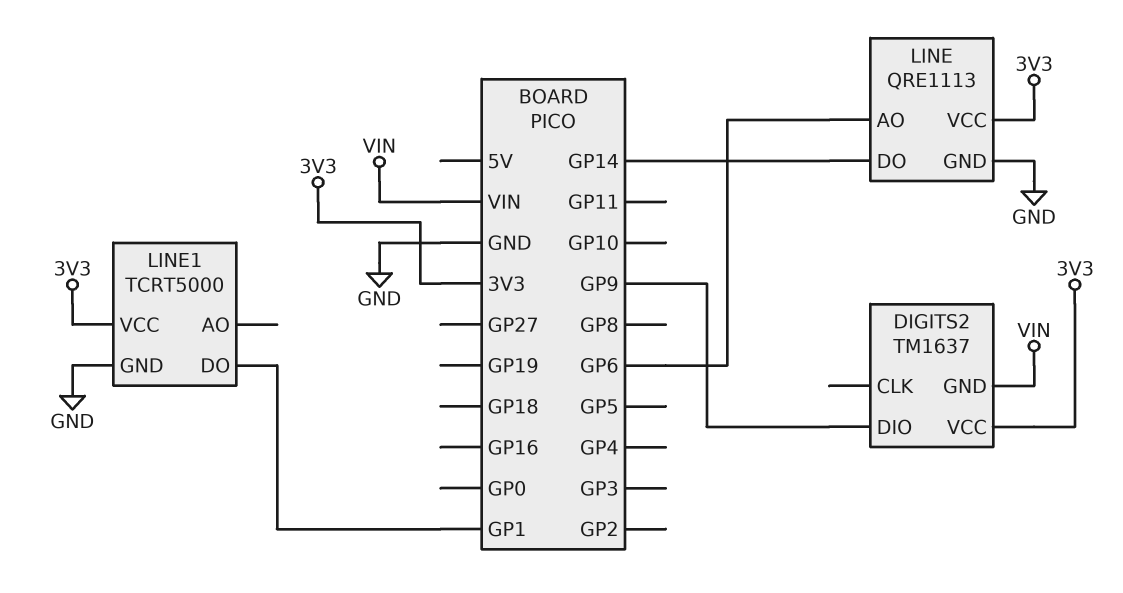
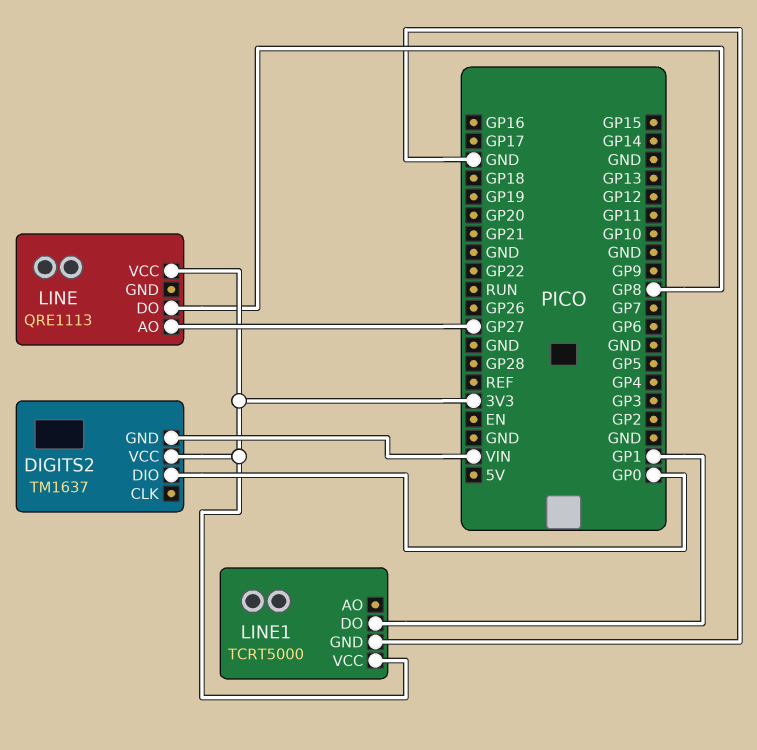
DIGITS2 pin DIO: GP9 -> GP0
LINE pin AO: GP6 -> GP27
LINE pin DO: GP14 -> GP8
LINE pin GND: GND -> none

